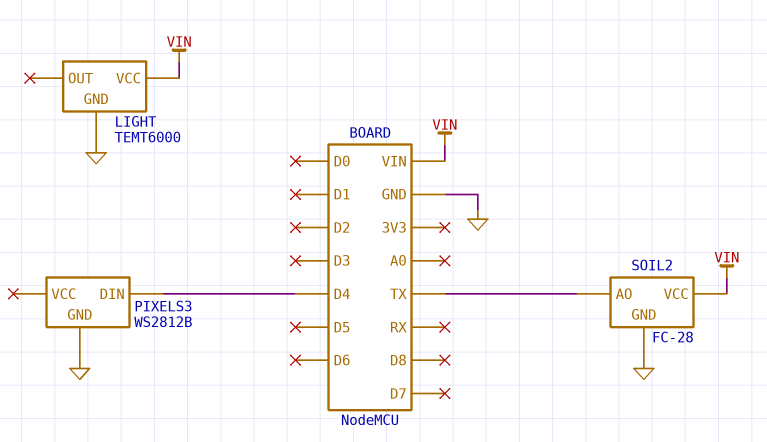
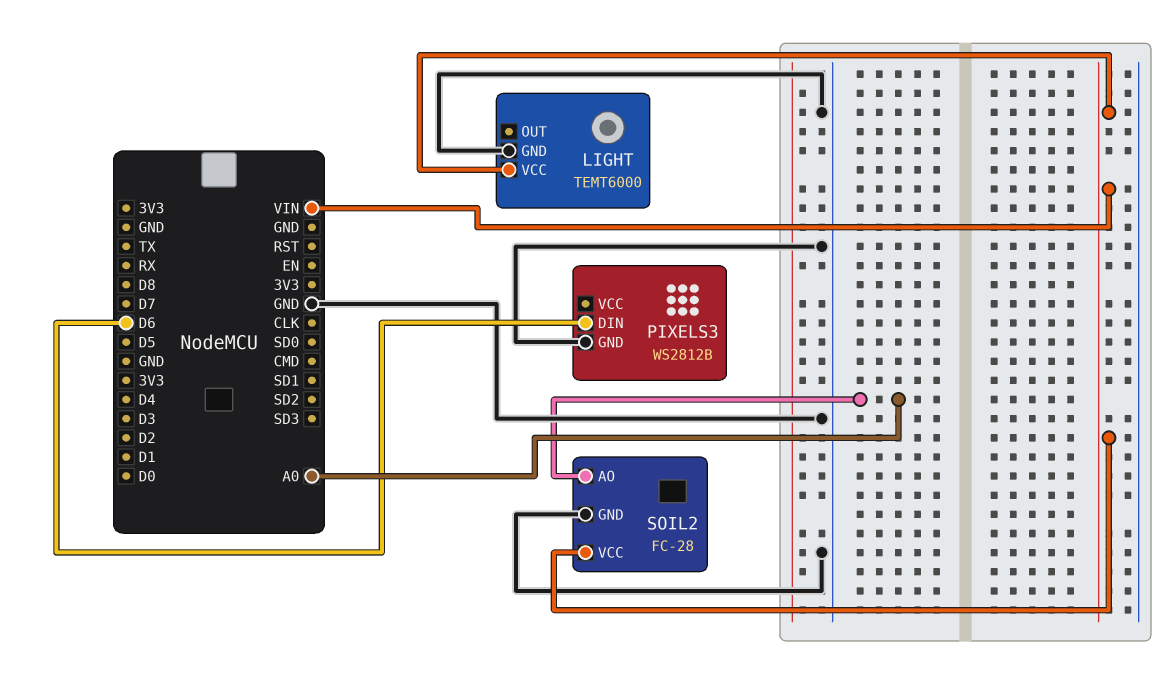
PIXELS3 pin DIN: D4 -> D6
SOIL2 pin AO: TX -> A0

